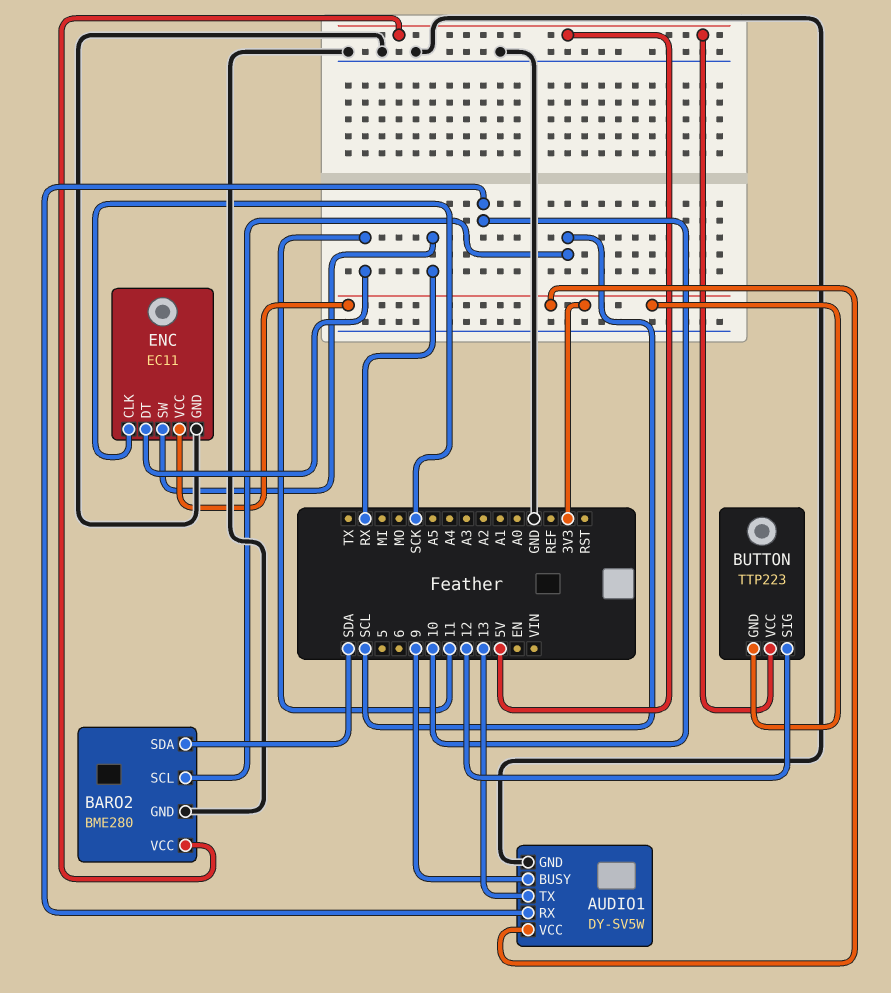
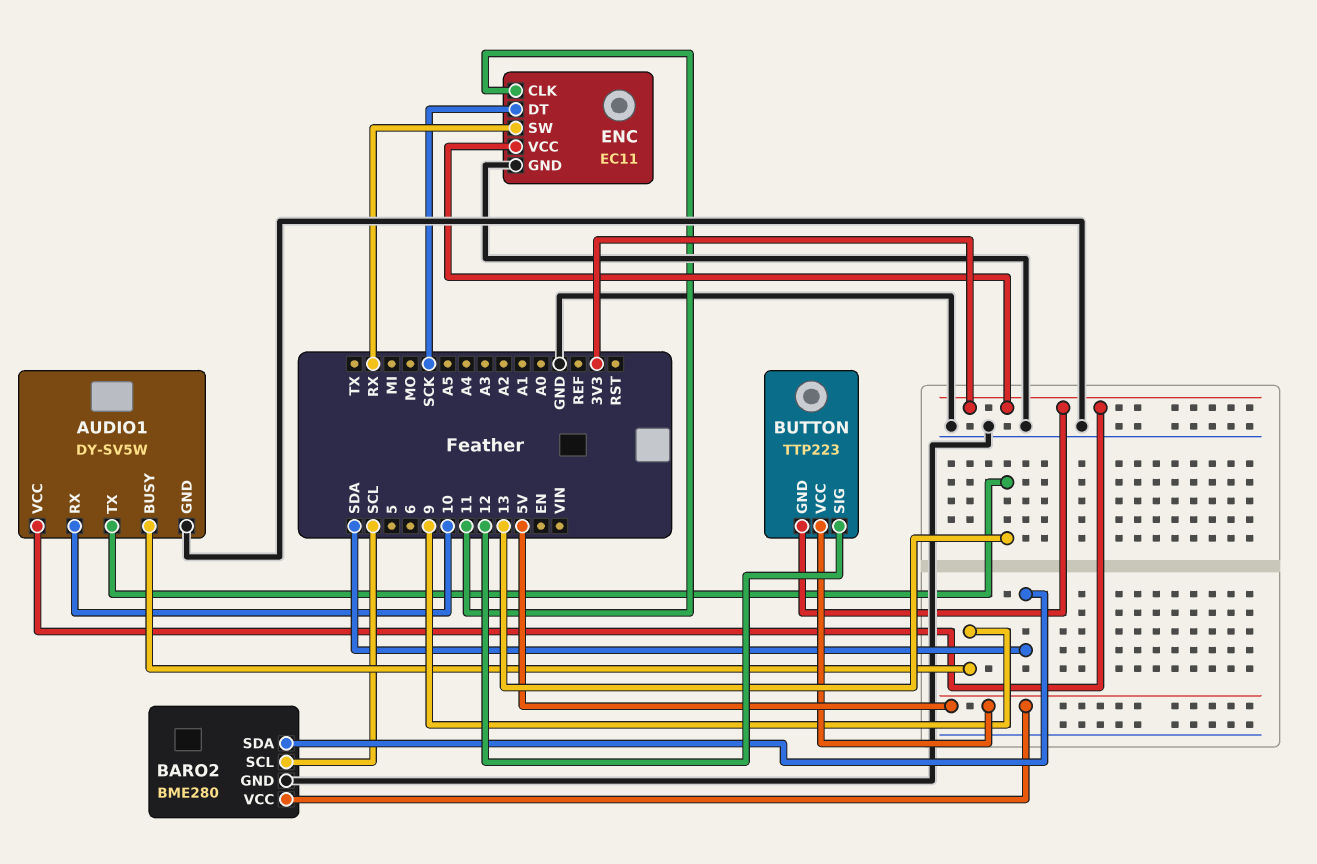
ENC pin CLK: SCK -> 11
ENC pin DT: 11 -> SCK

